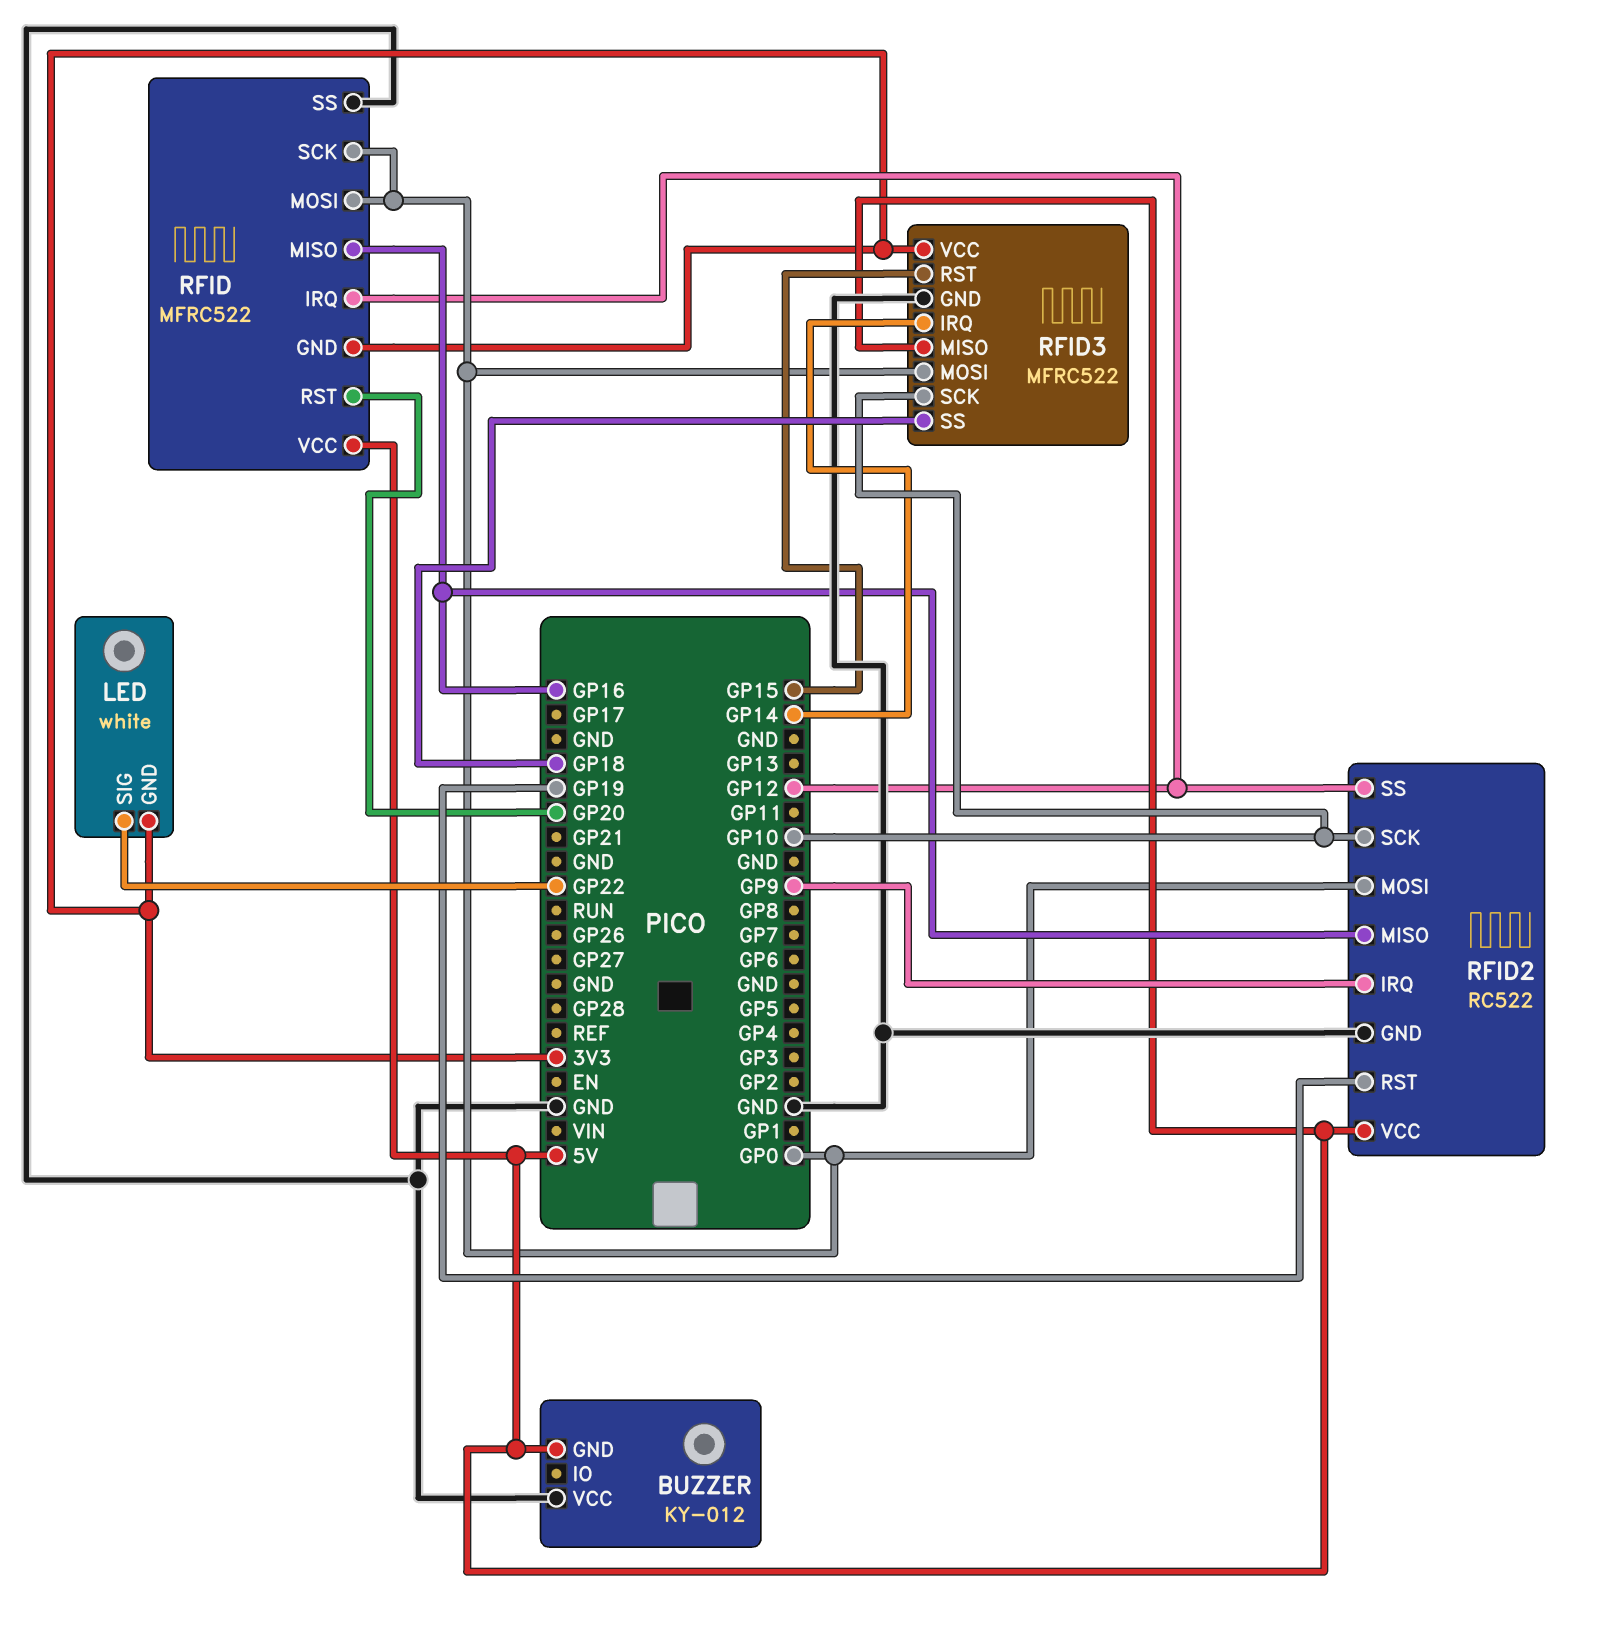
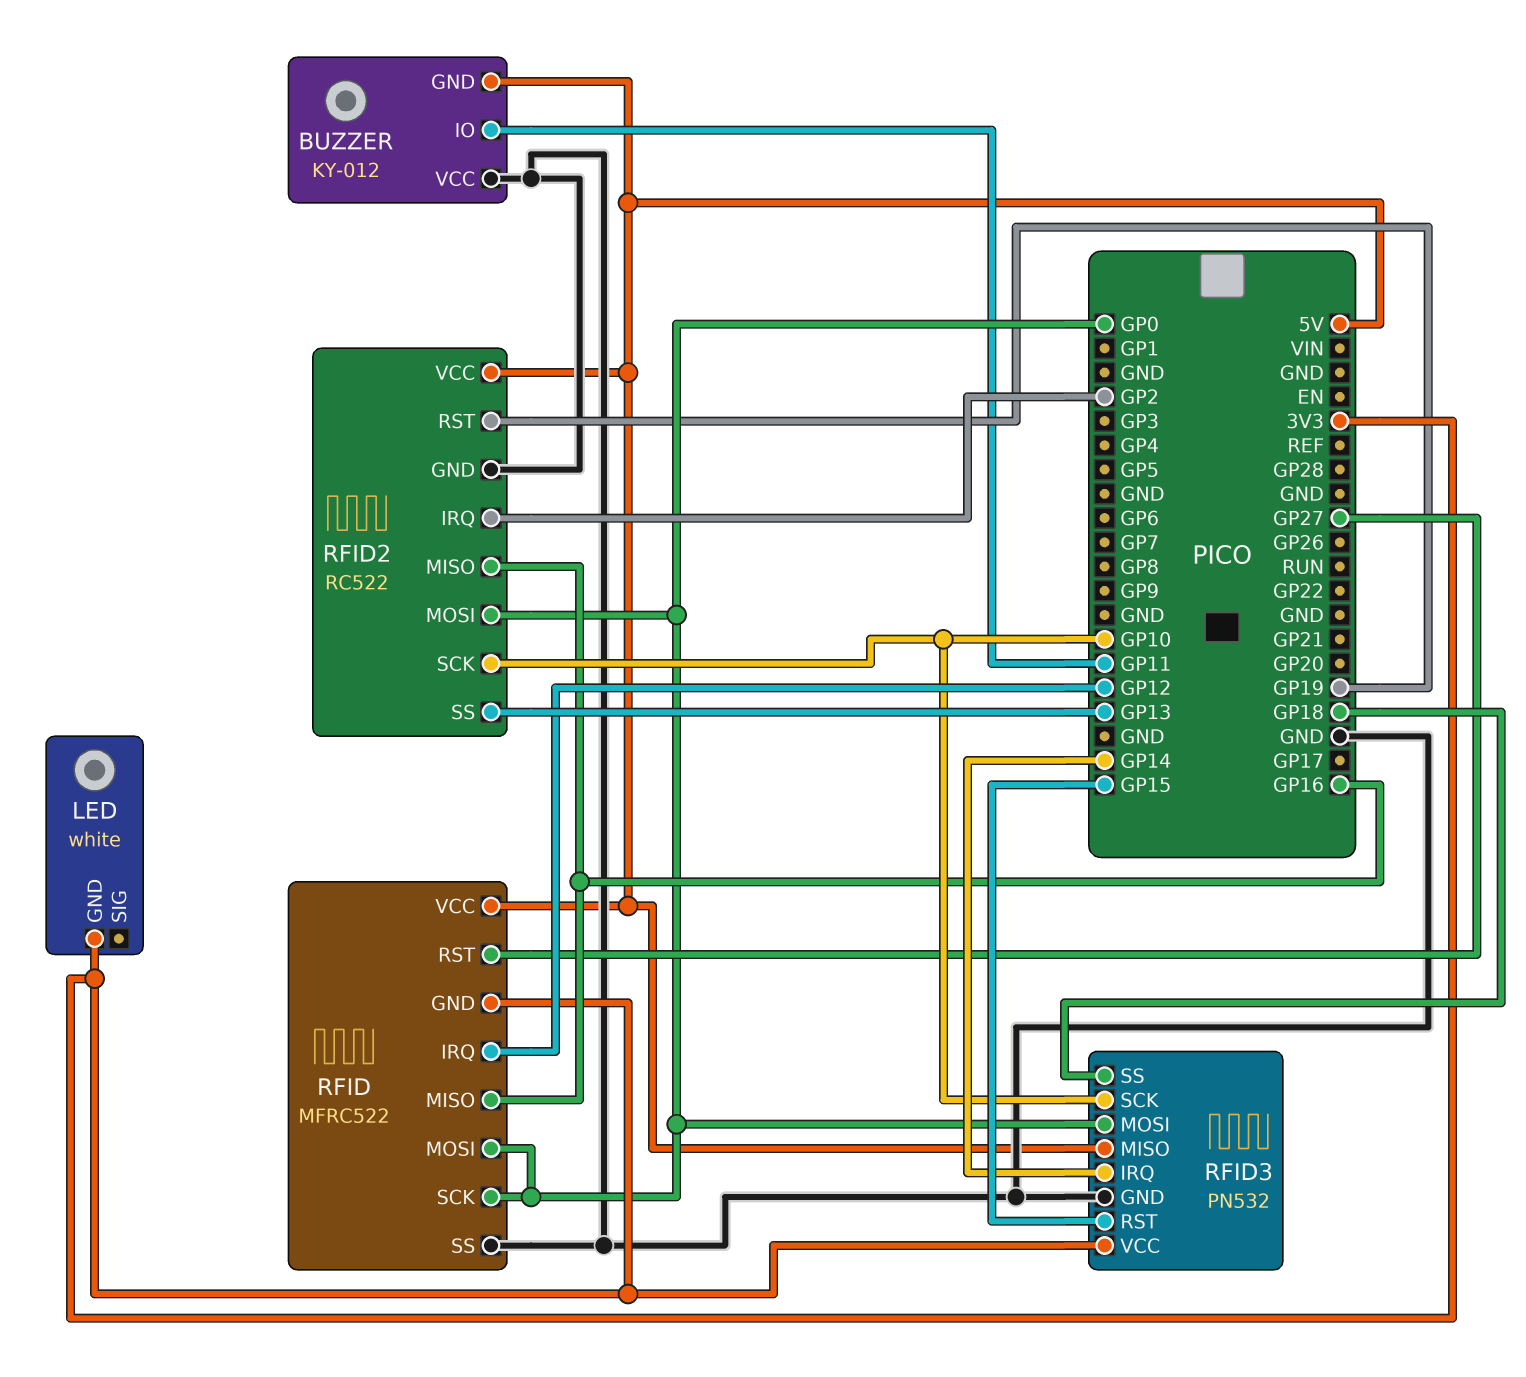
BUZZER pin IO: none -> GP11
LED pin SIG: GP22 -> none
RFID pin RST: GP20 -> GP27
RFID2 pin IRQ: GP9 -> GP2
RFID2 pin SS: GP12 -> GP13
RFID3: MFRC522 -> PN532

